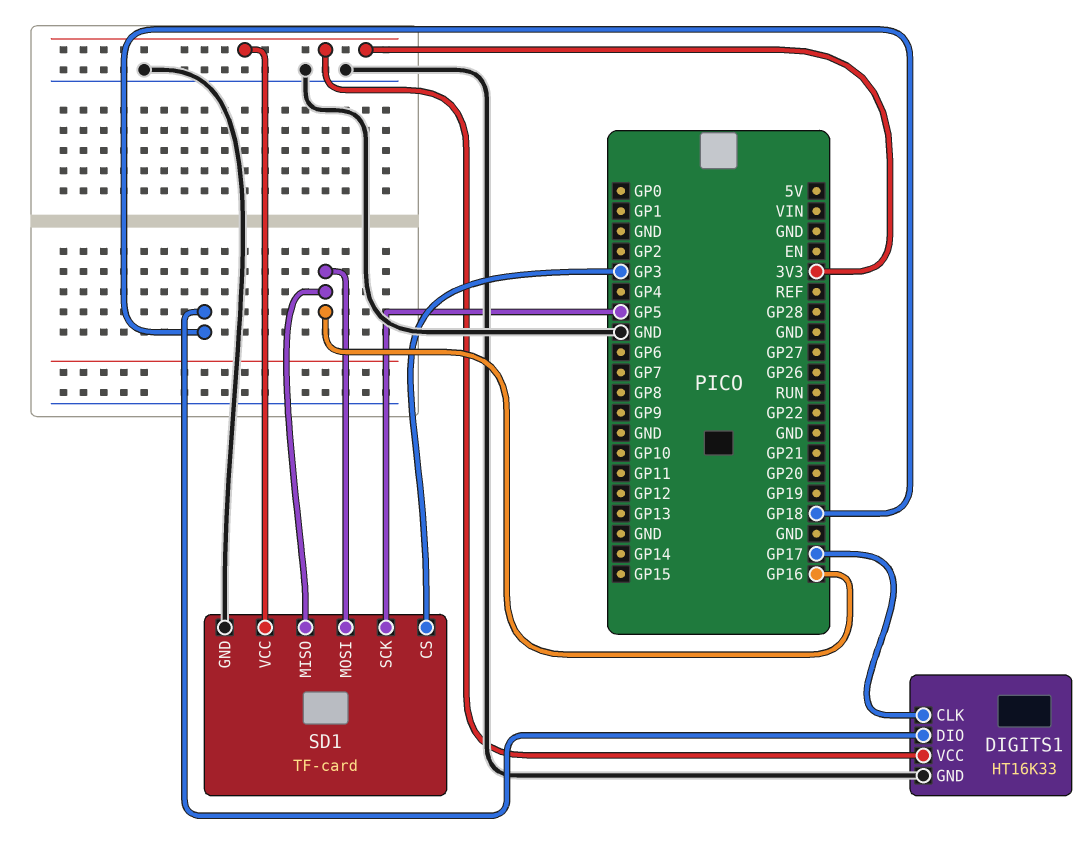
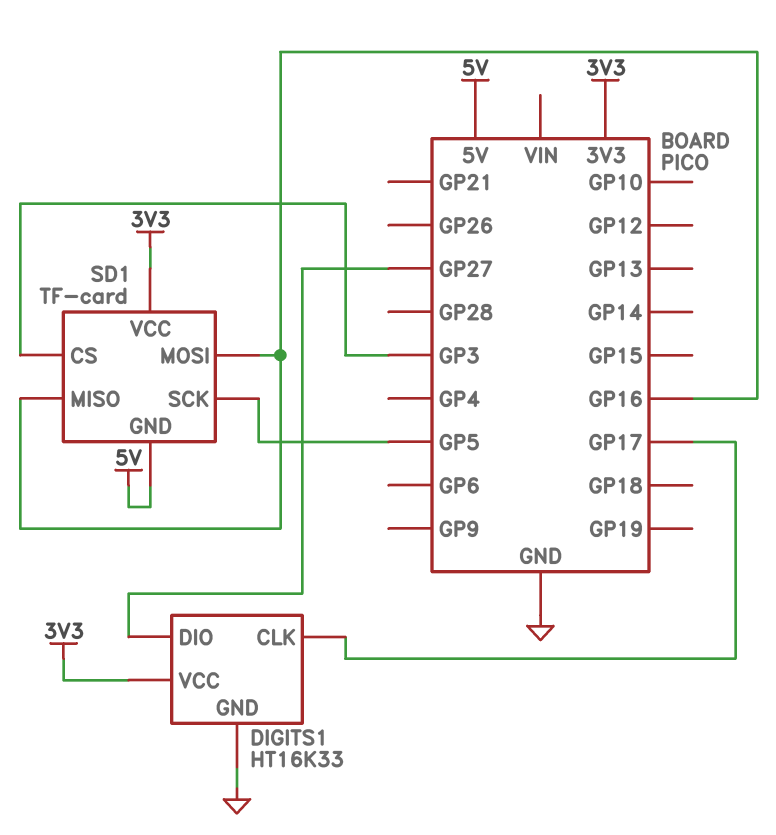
DIGITS1 pin DIO: GP18 -> GP27
SD1 pin GND: GND -> 5V

